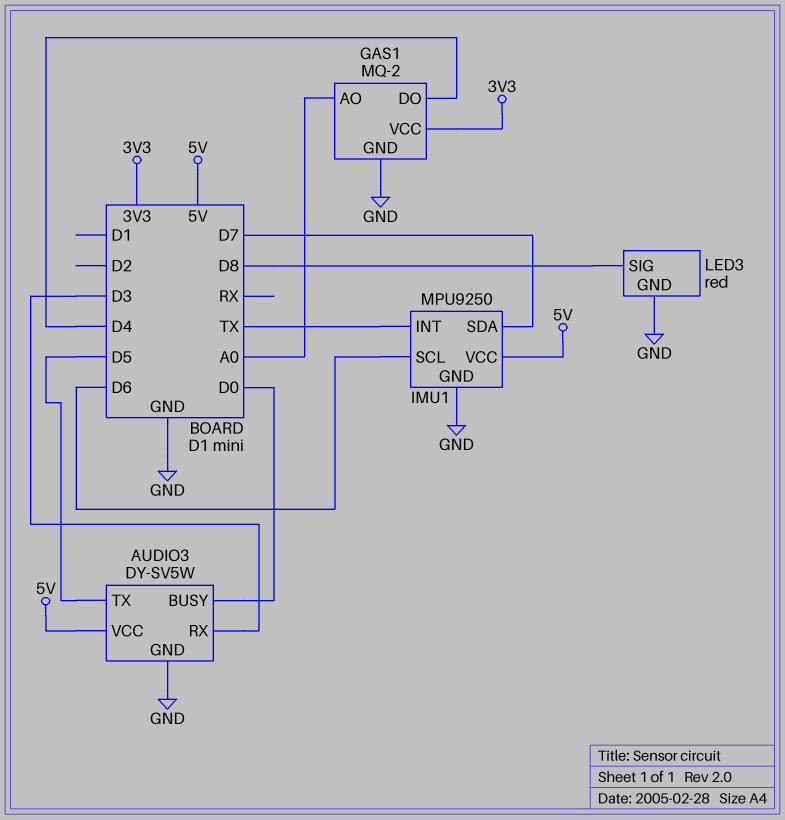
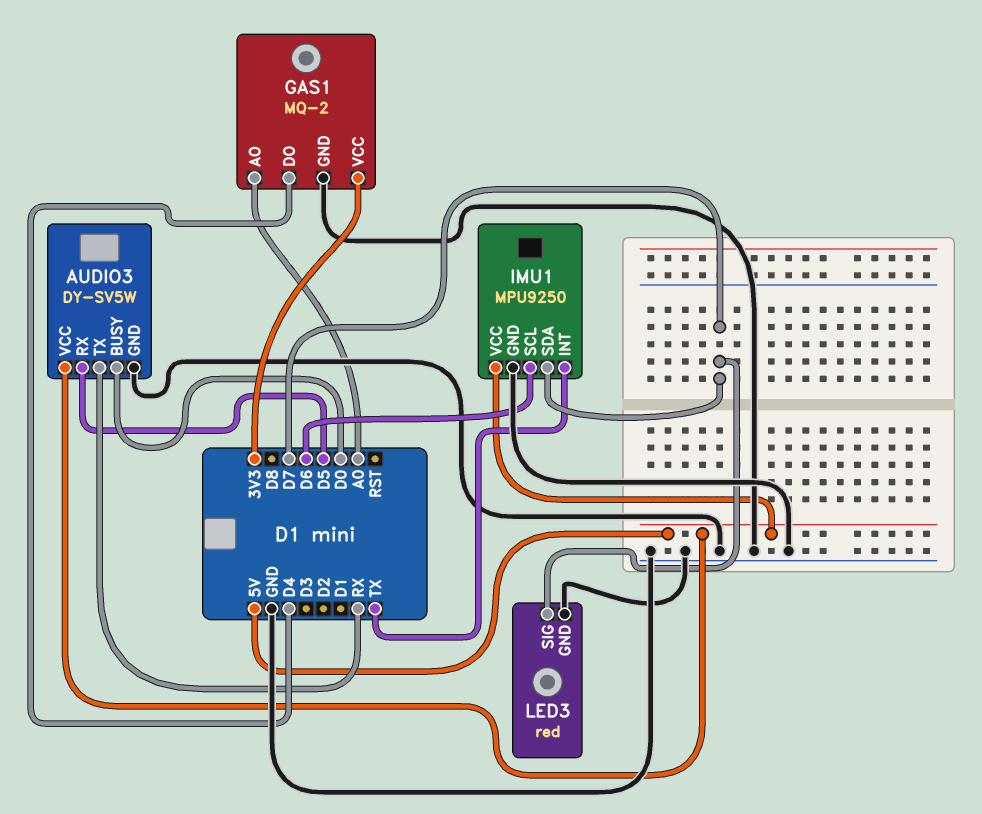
AUDIO3 pin RX: D3 -> D5
AUDIO3 pin TX: D5 -> RX
LED3 pin SIG: D8 -> D7

